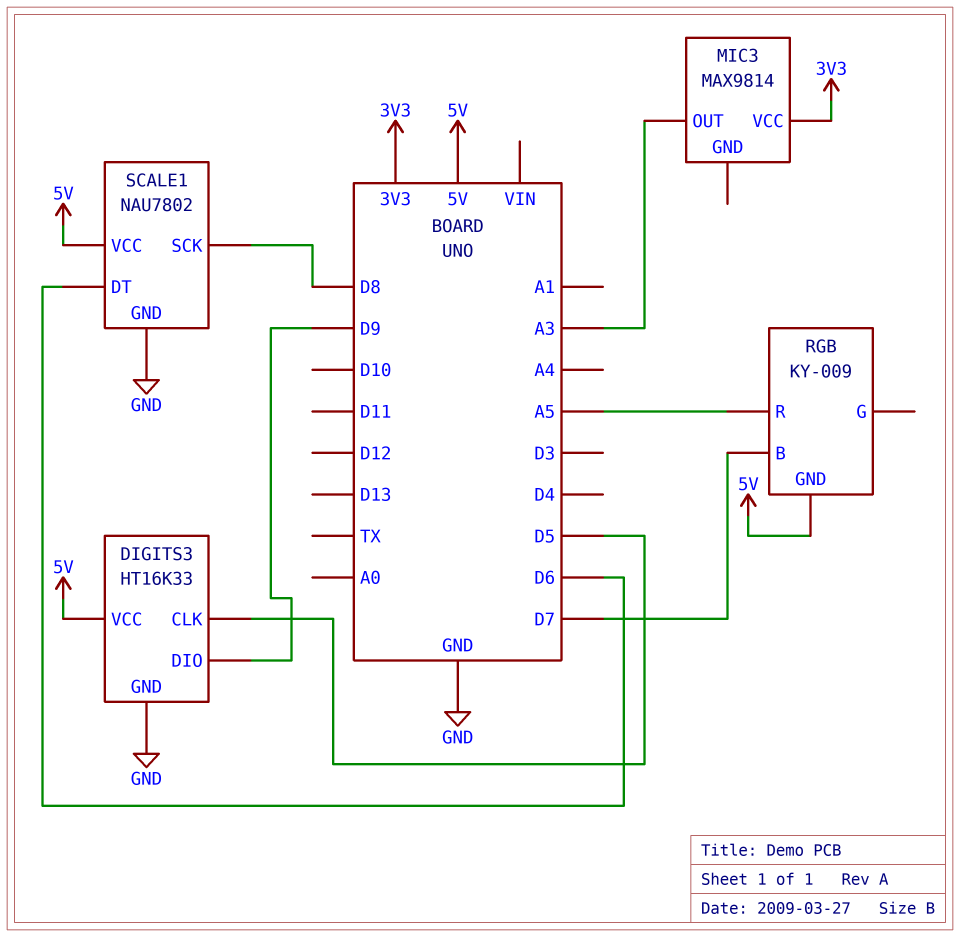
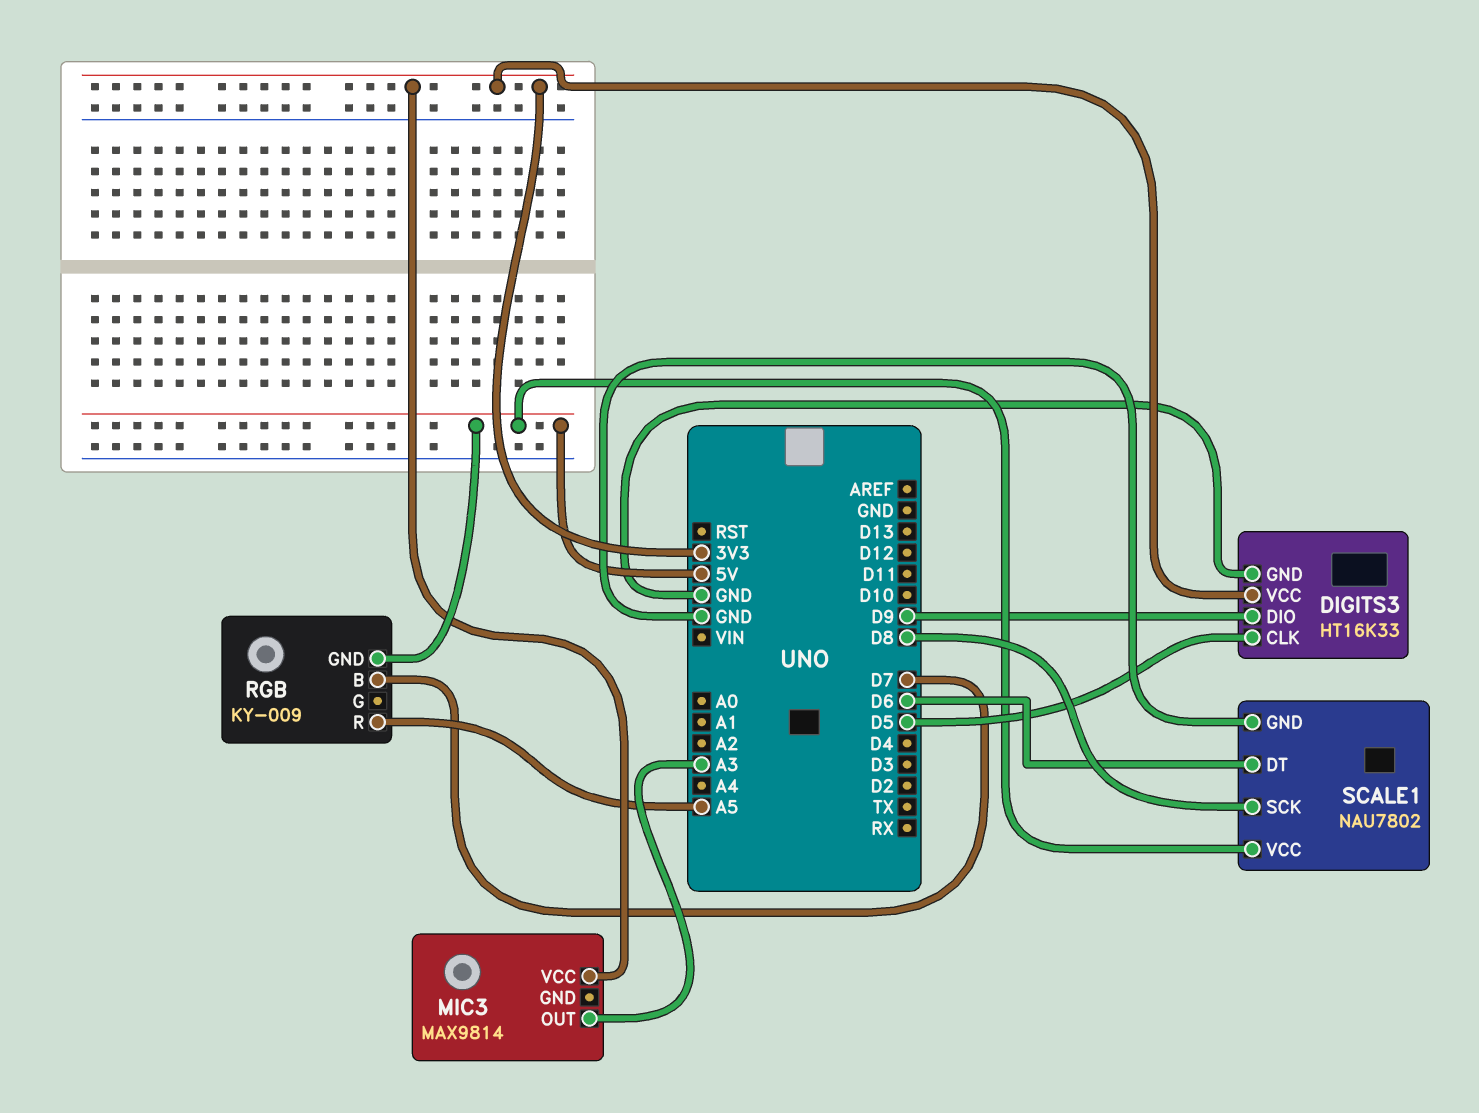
DIGITS3 pin VCC: 5V -> 3V3

